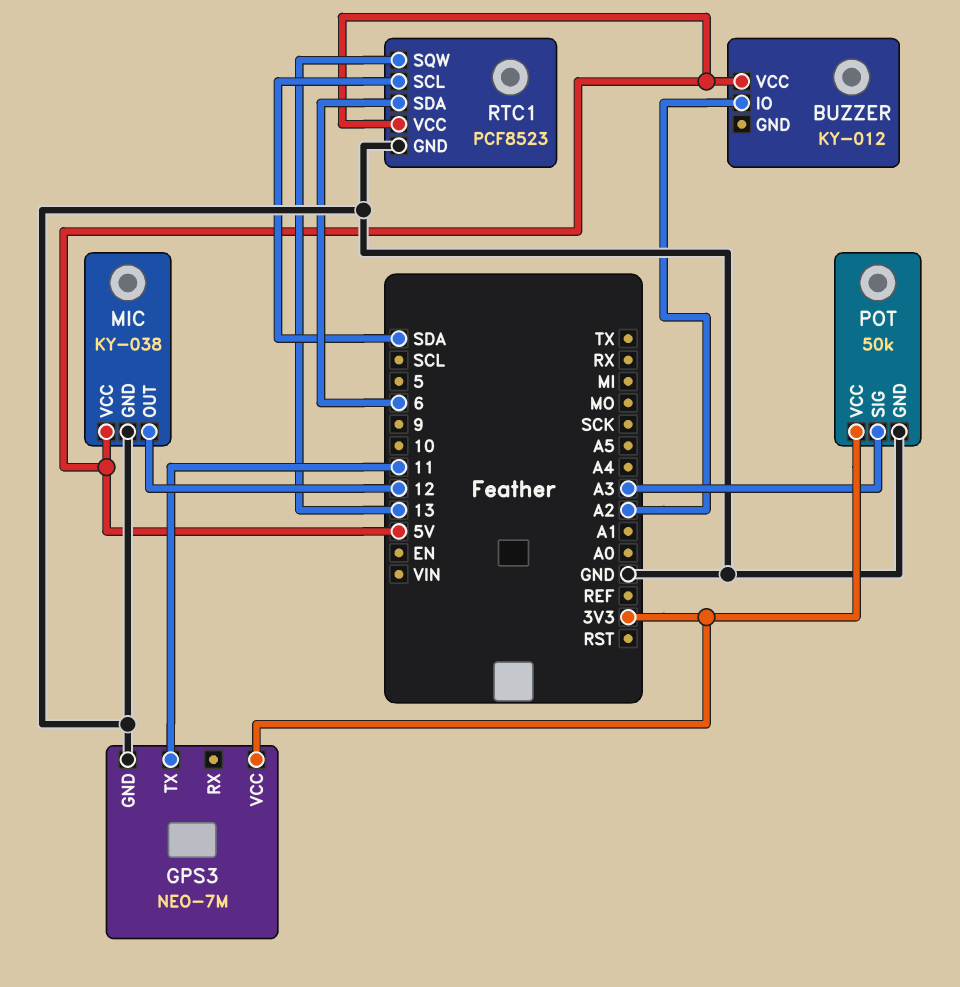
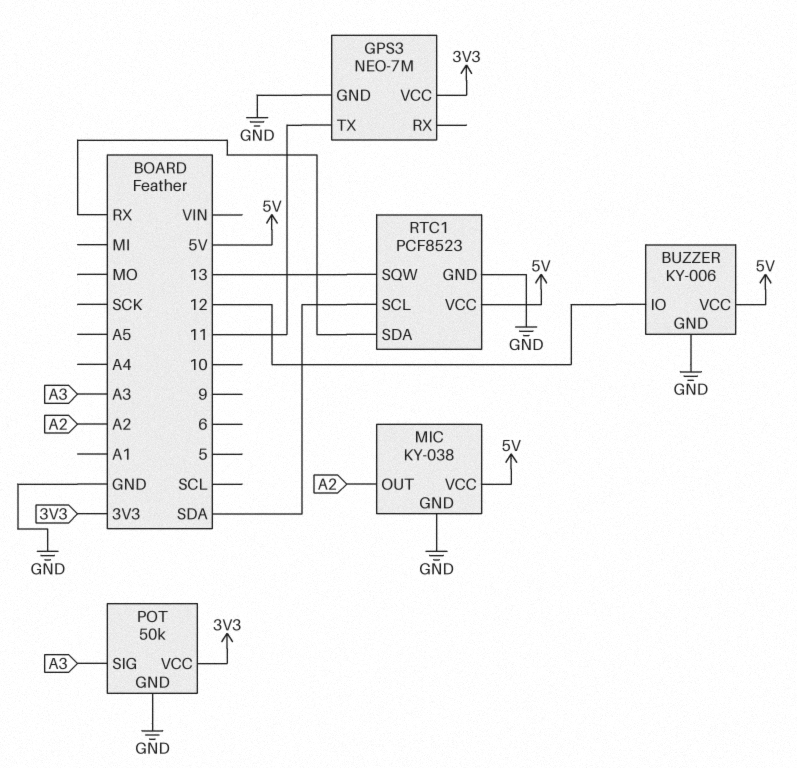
BUZZER: KY-012 -> KY-006
BUZZER pin GND: none -> GND
BUZZER pin IO: A2 -> 12
MIC pin OUT: 12 -> A2
RTC1 pin SDA: 6 -> RX

